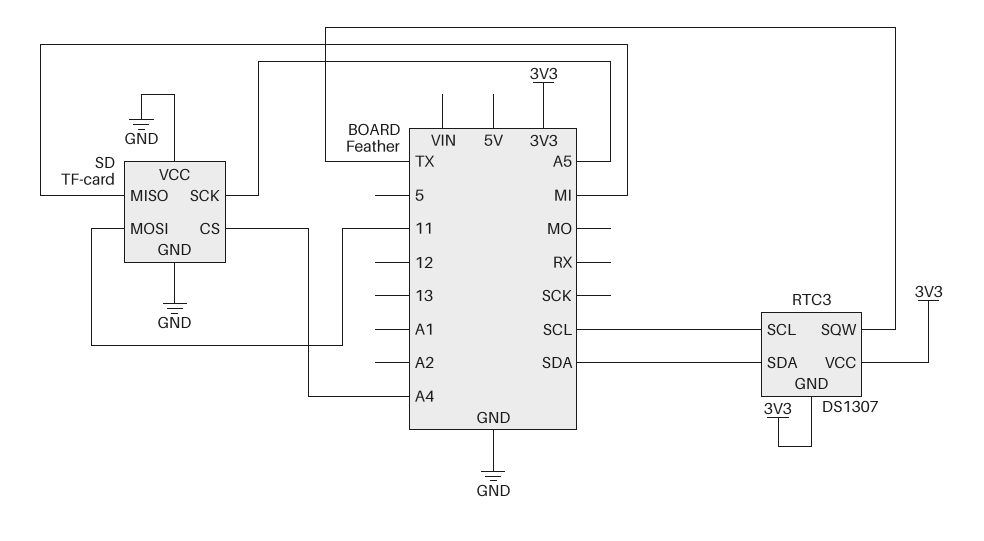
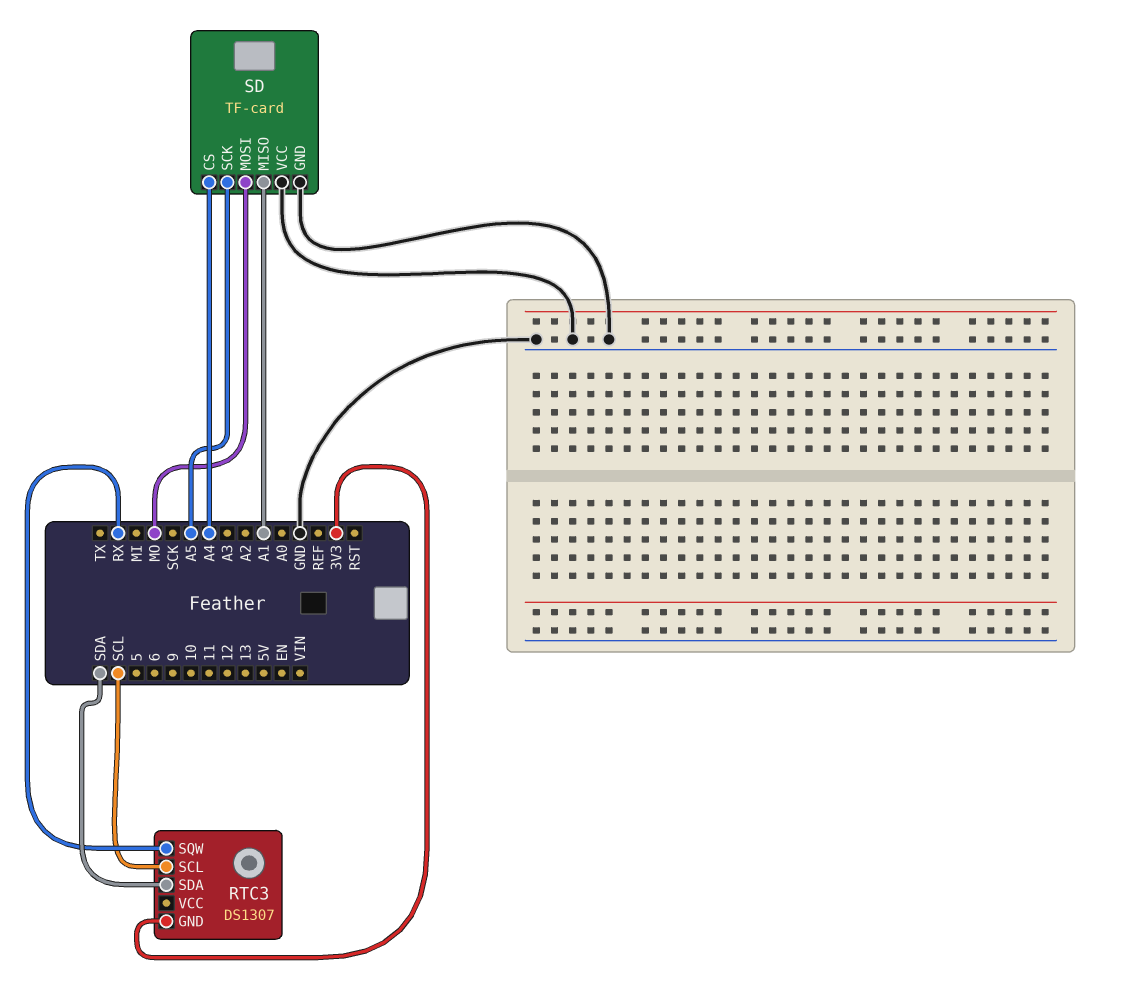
RTC3 pin SQW: TX -> RX
RTC3 pin VCC: 3V3 -> none
SD pin MISO: MI -> A1
SD pin MOSI: 11 -> MO

